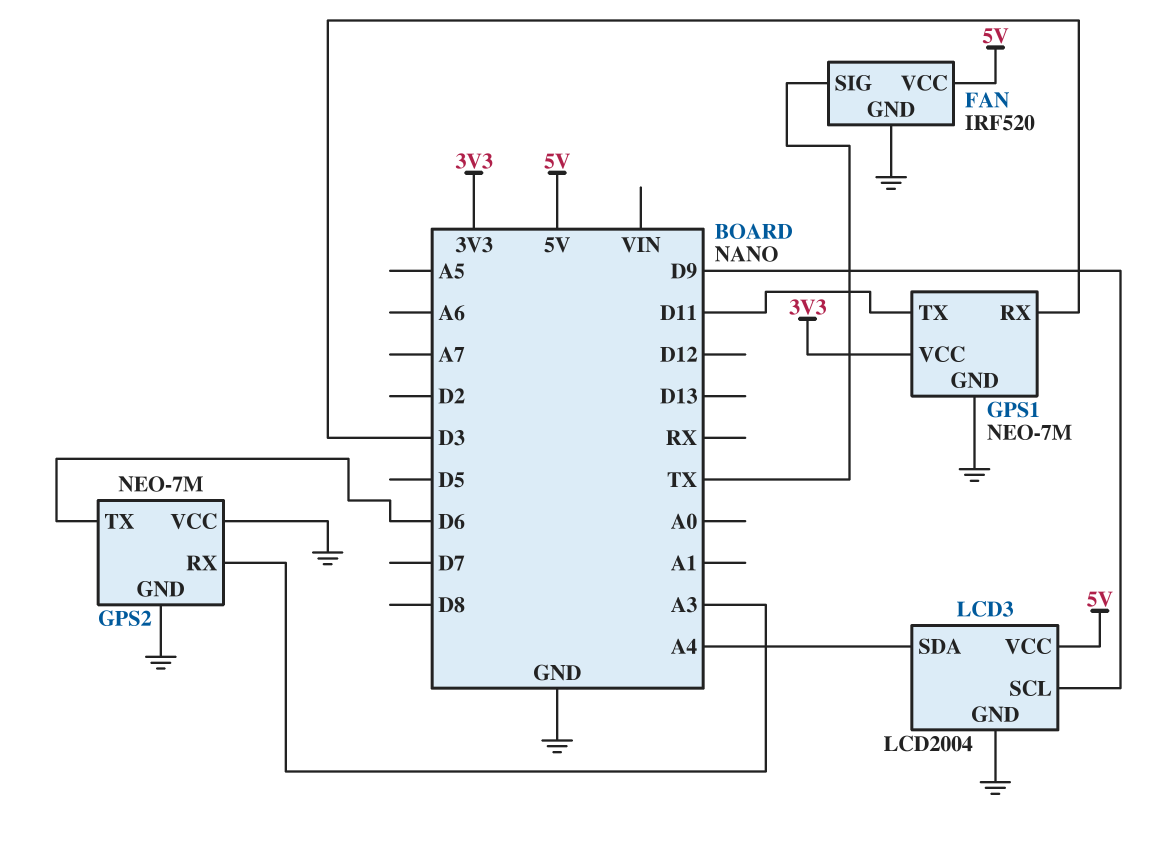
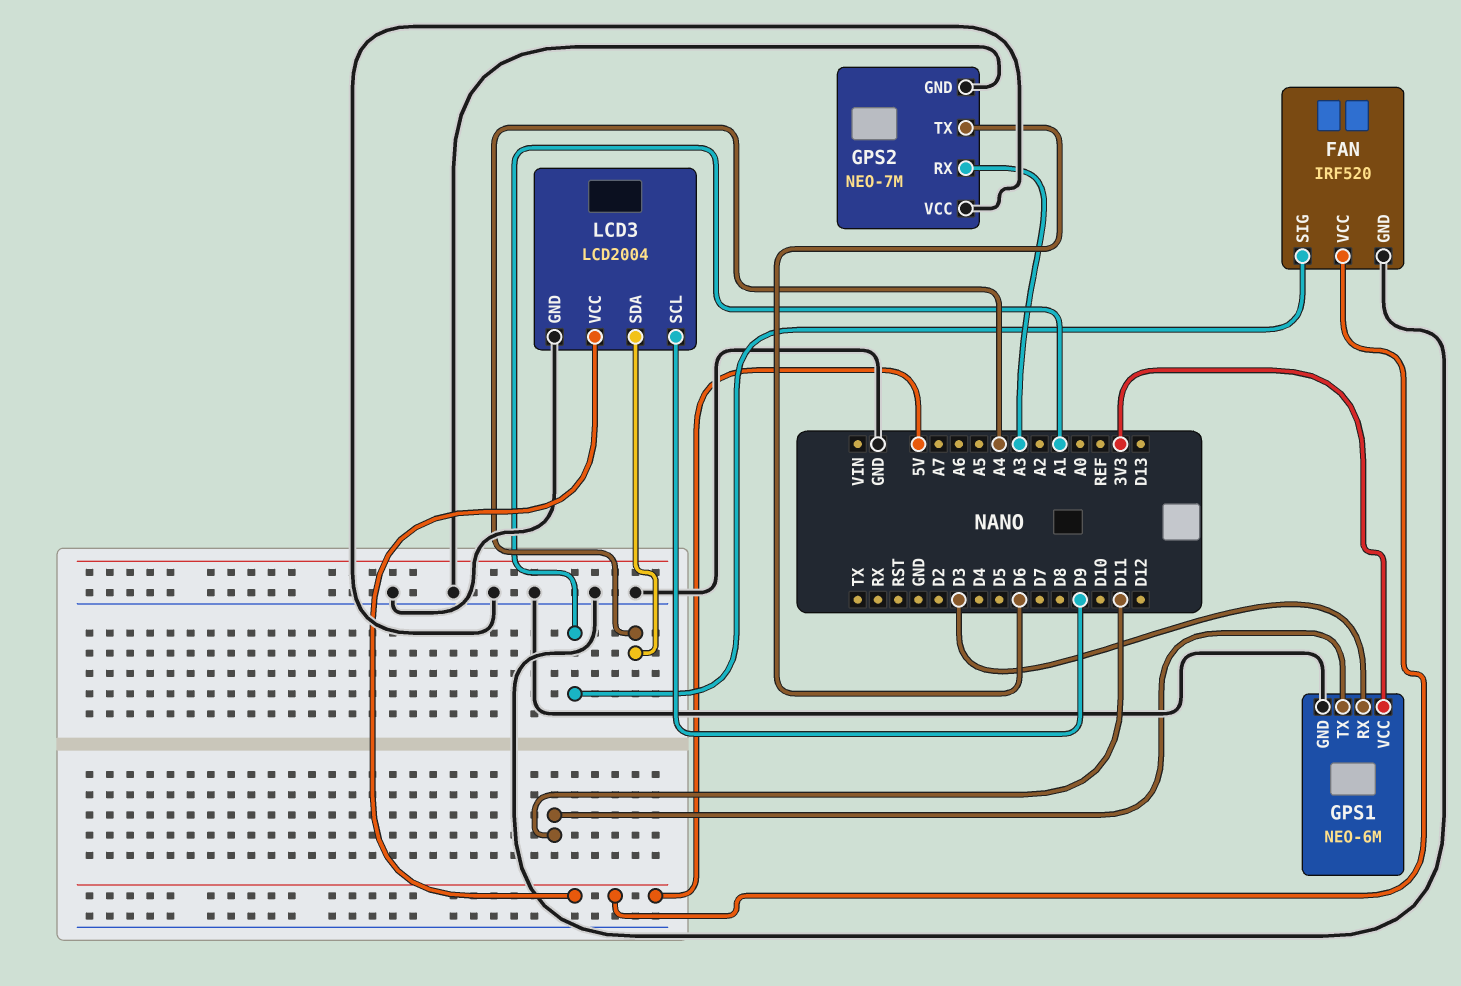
FAN pin SIG: TX -> A1
GPS1: NEO-7M -> NEO-6M

